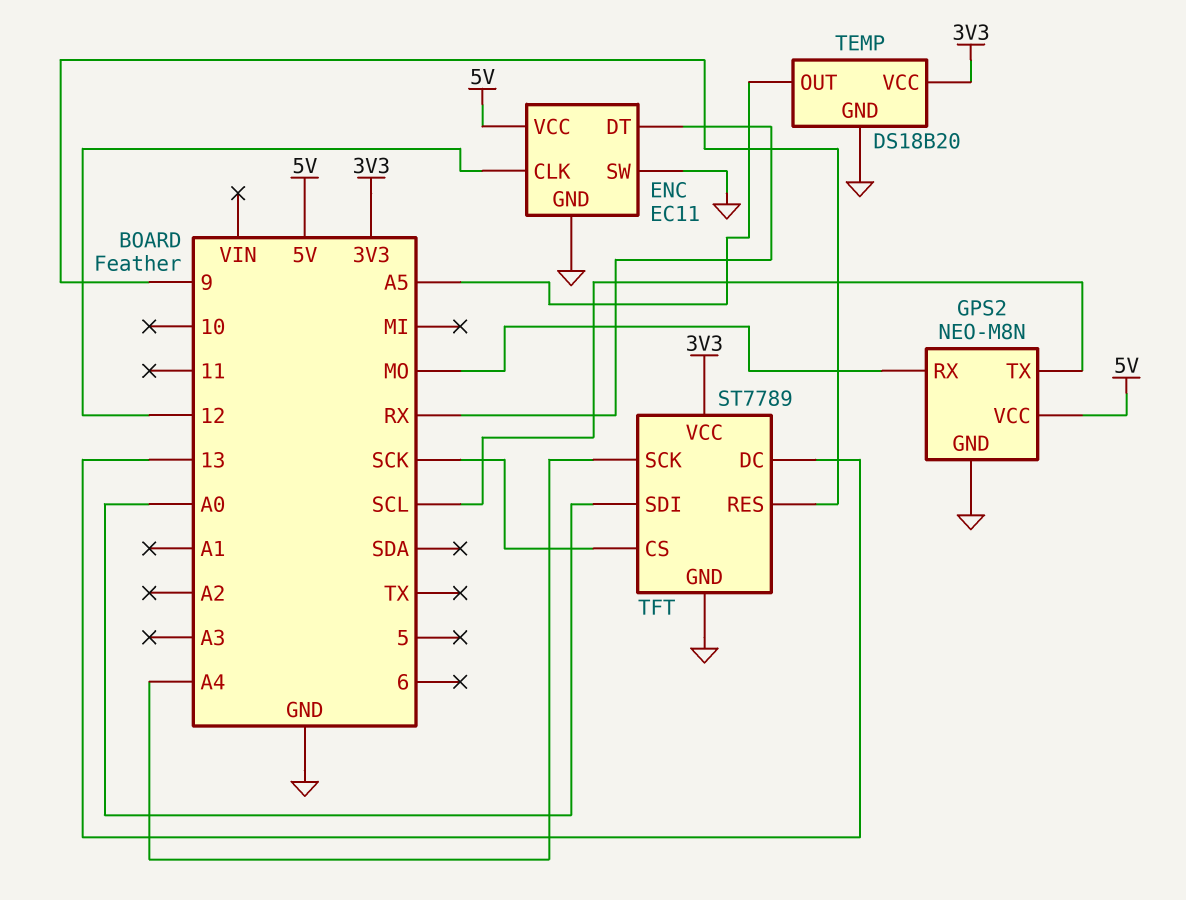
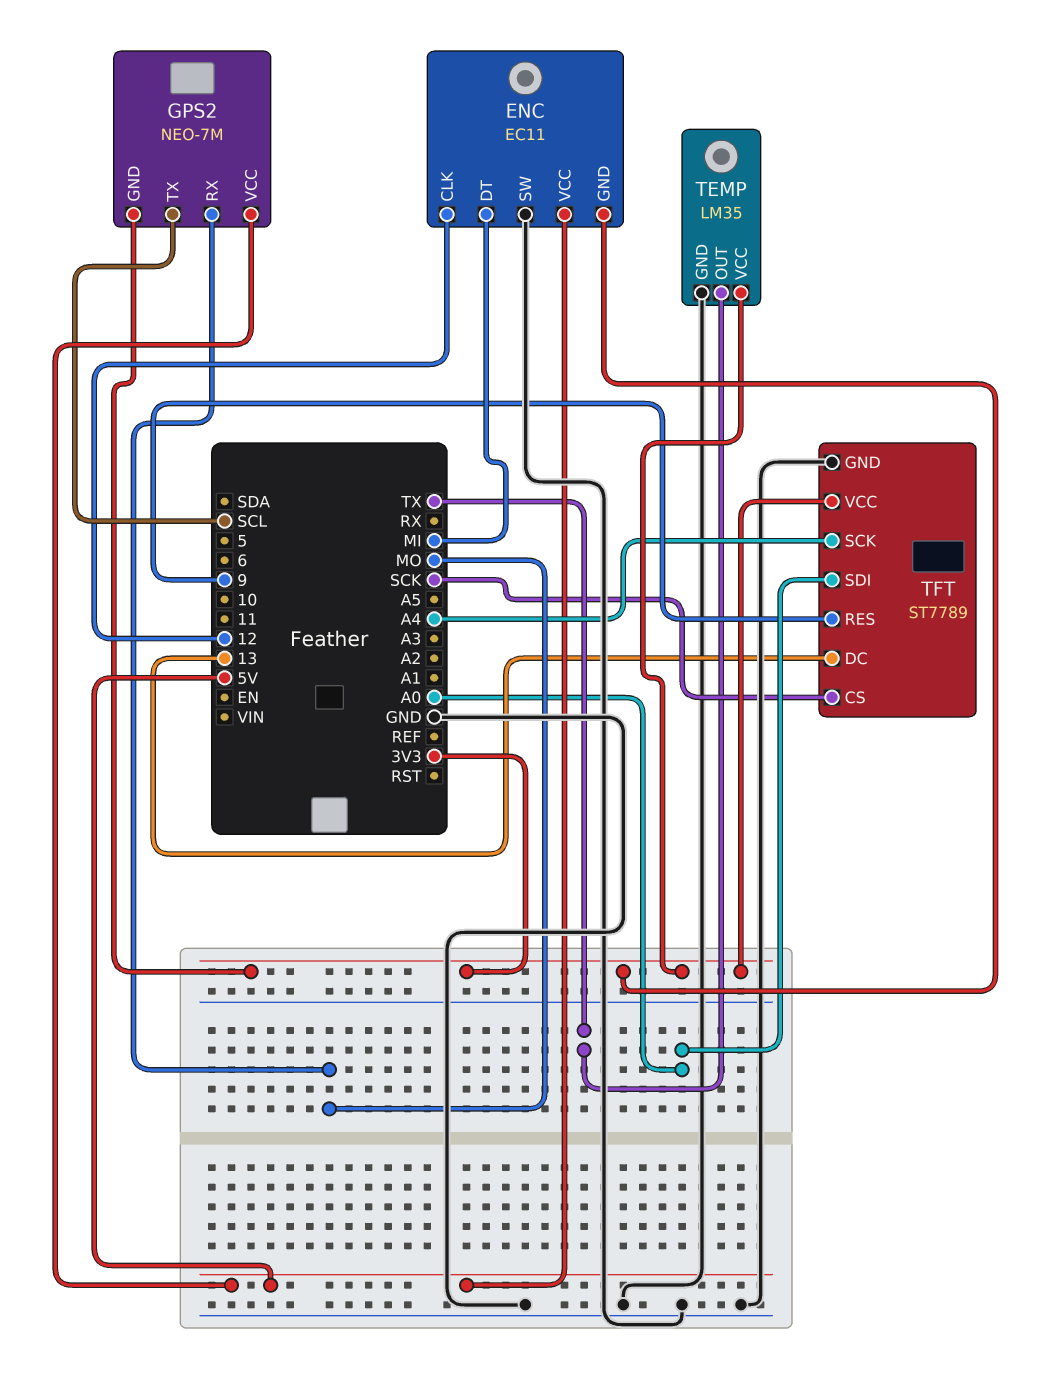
ENC pin DT: RX -> MI
ENC pin GND: GND -> 3V3
GPS2: NEO-M8N -> NEO-7M
GPS2 pin GND: GND -> 3V3
TEMP: DS18B20 -> LM35
TEMP pin OUT: A5 -> TX

